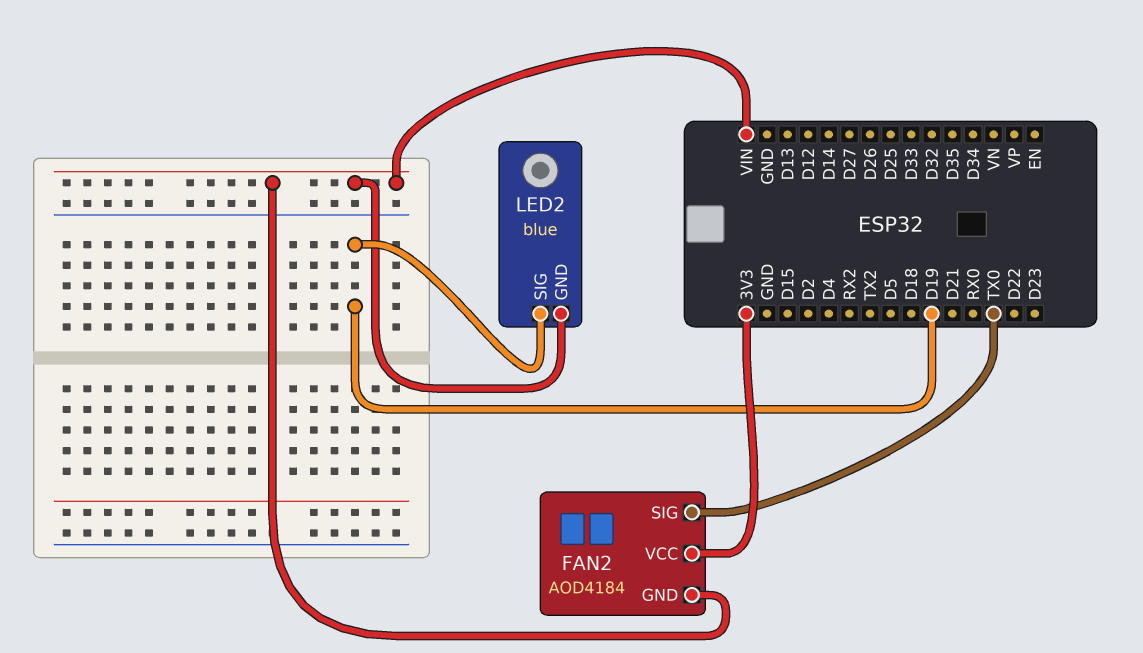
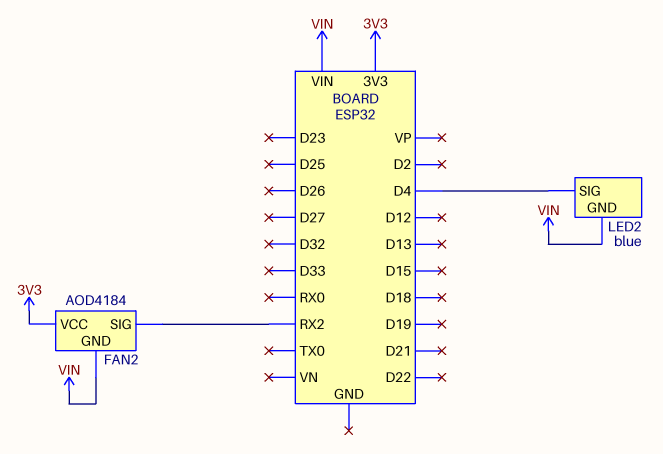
FAN2 pin SIG: TX0 -> RX2
LED2 pin SIG: D19 -> D4

